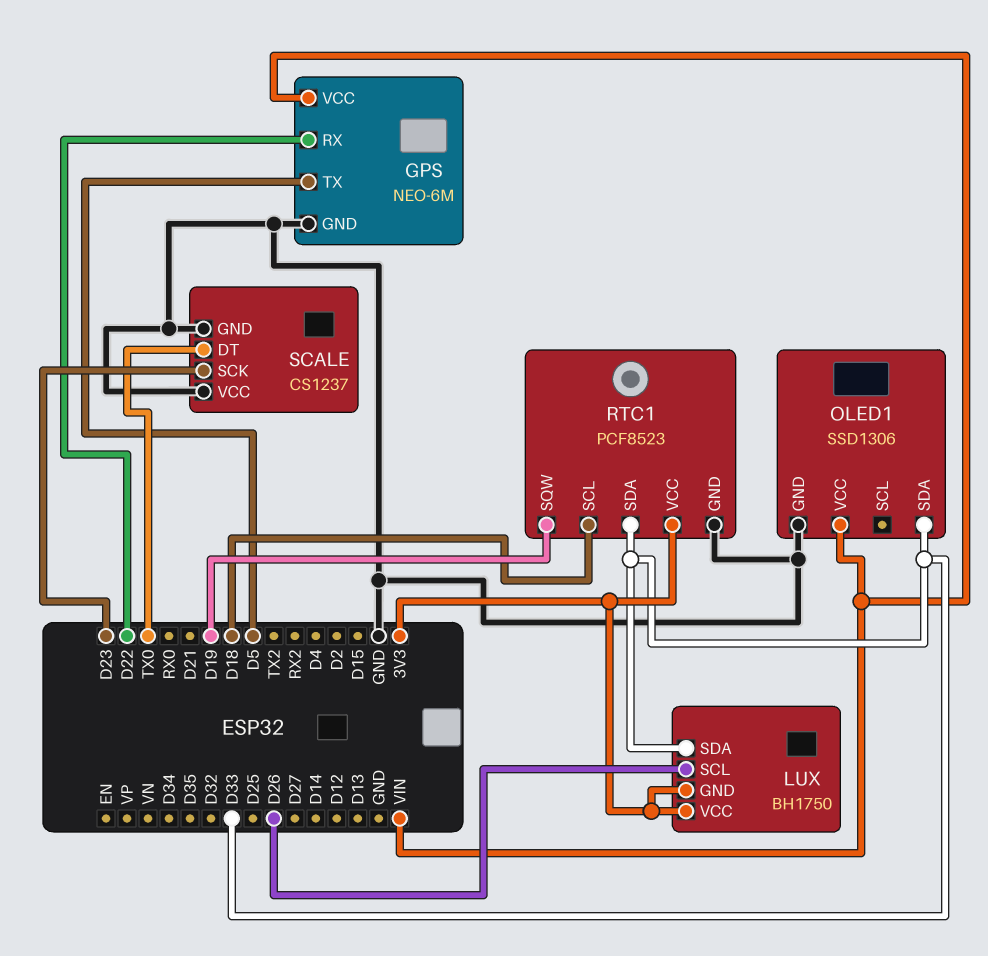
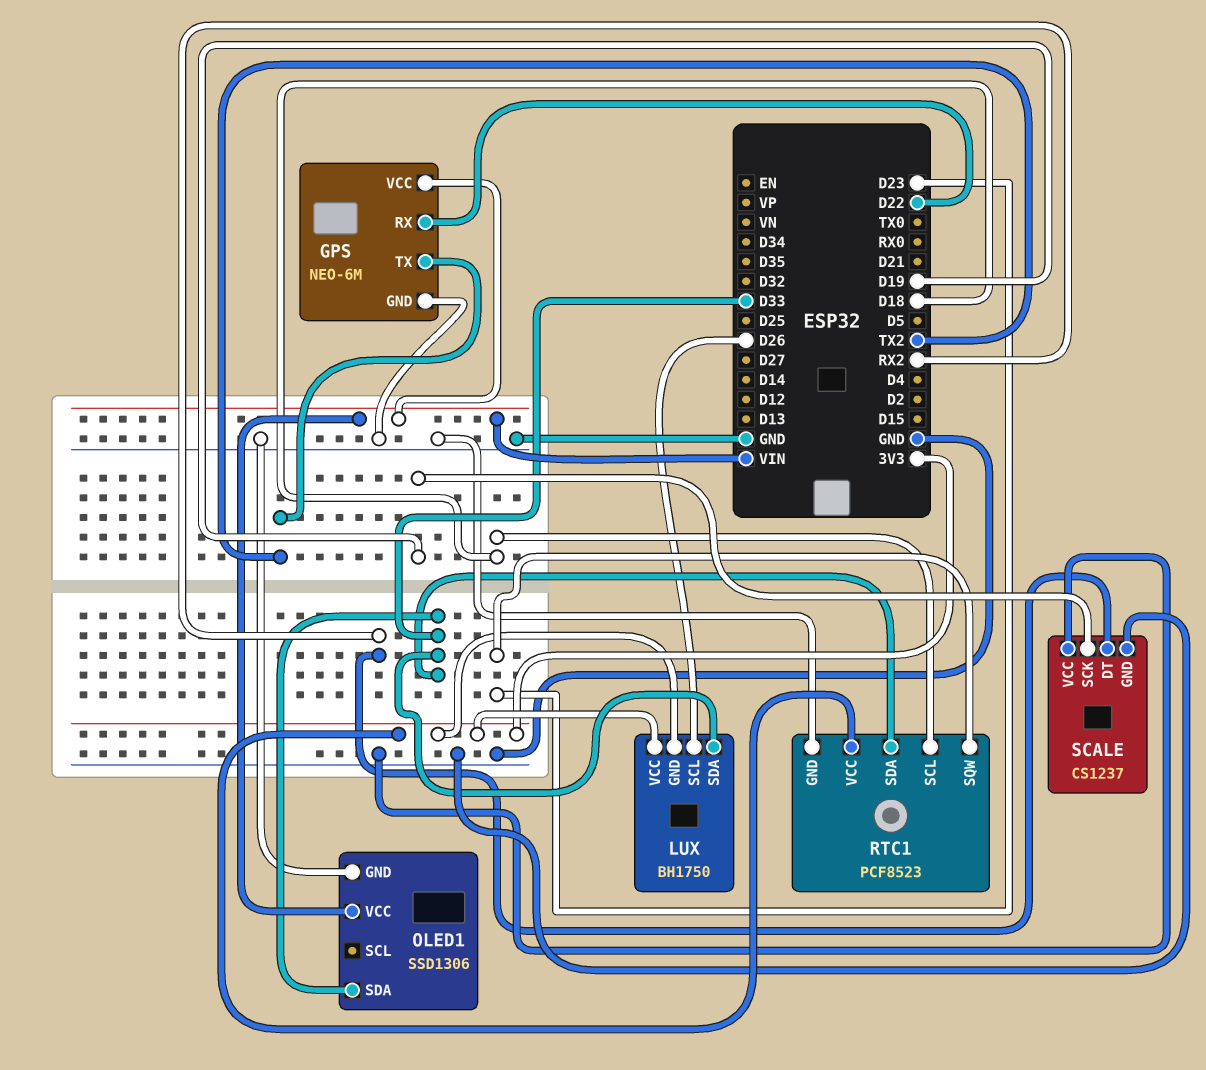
GPS pin TX: D5 -> TX2
RTC1 pin SQW: D19 -> D23
SCALE pin DT: TX0 -> RX2
SCALE pin SCK: D23 -> D19

